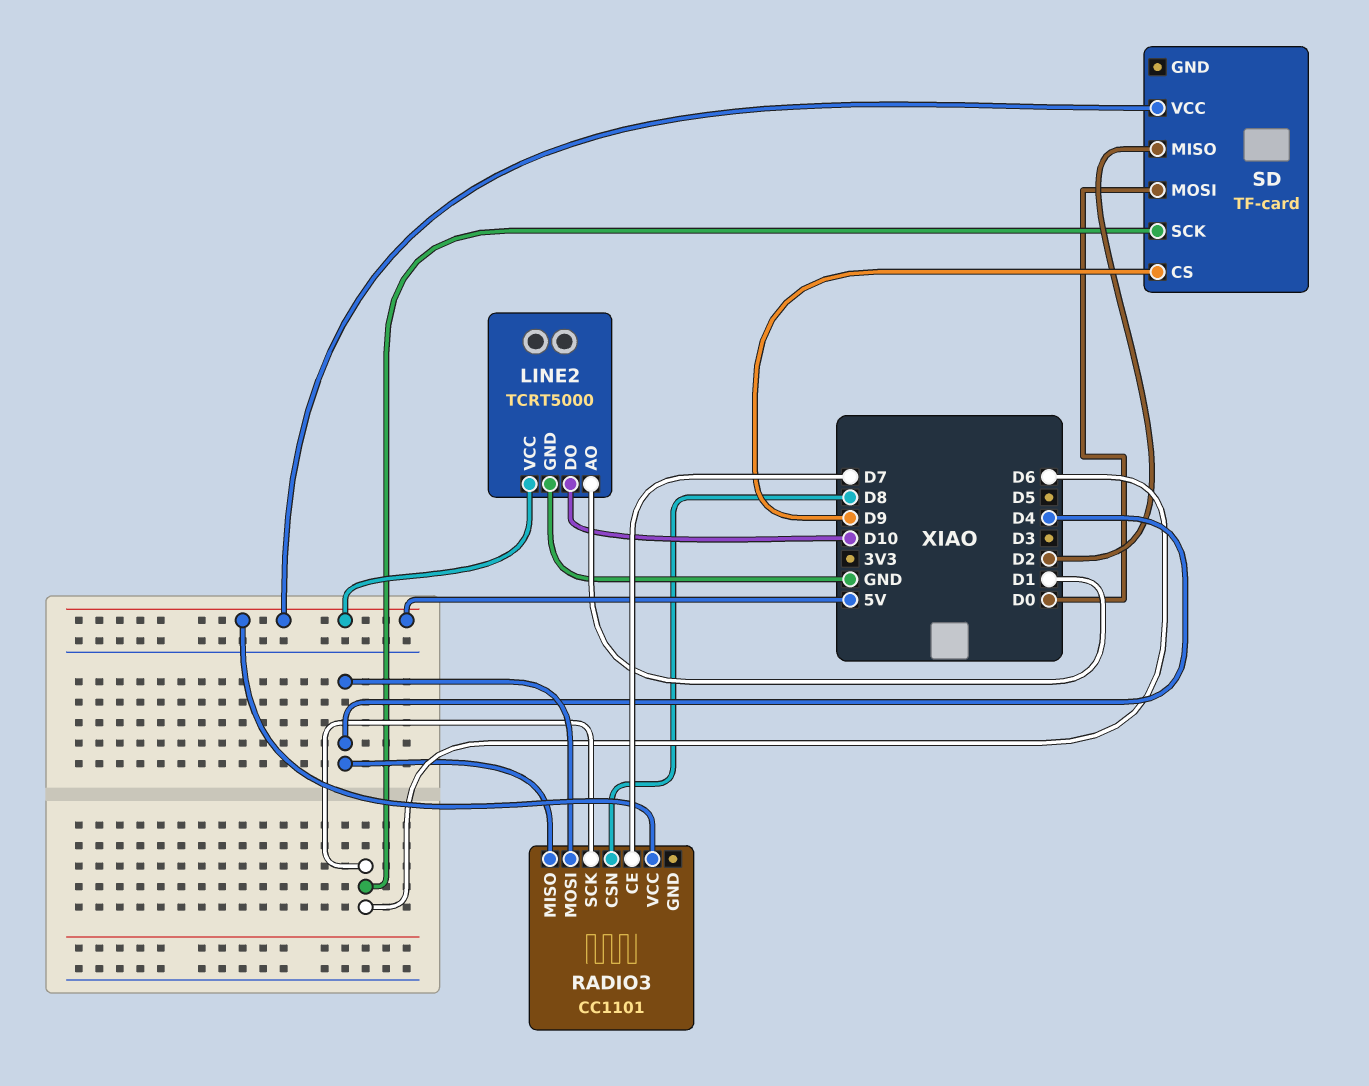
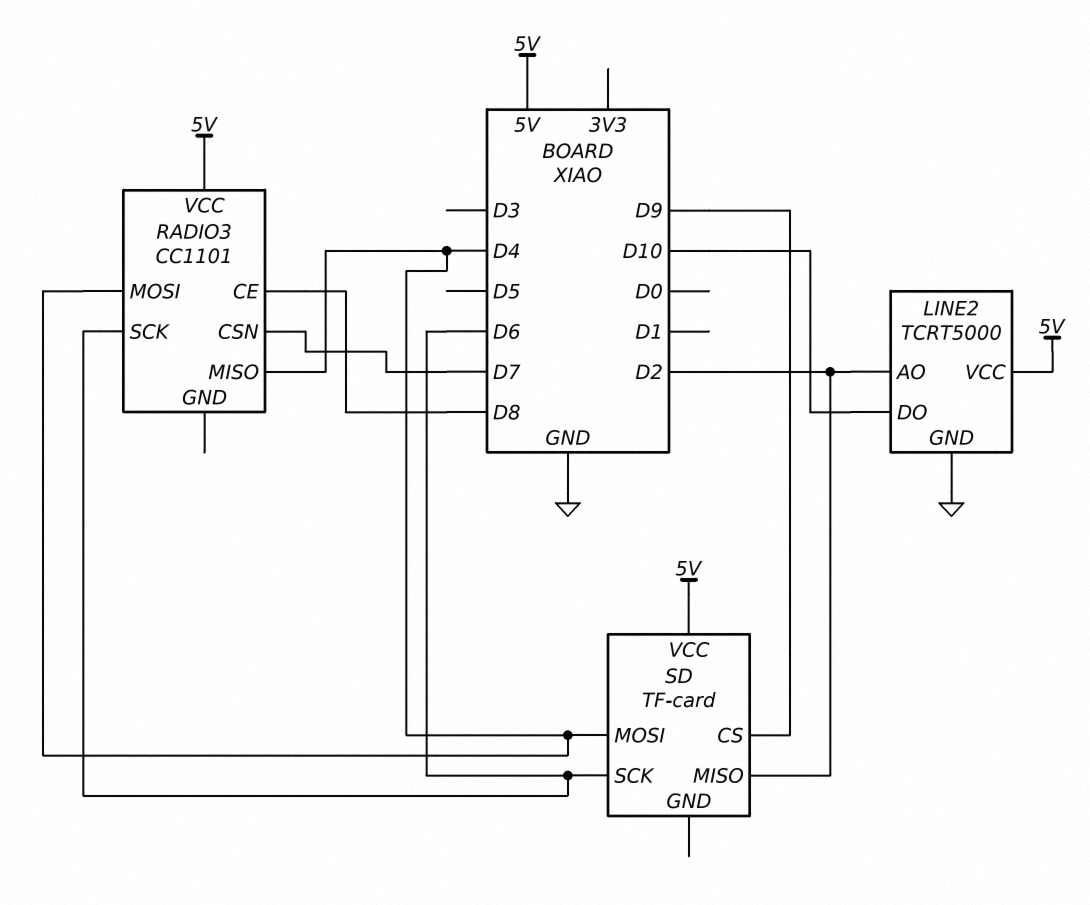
LINE2 pin AO: D1 -> D2
RADIO3 pin CE: D7 -> D8
RADIO3 pin CSN: D8 -> D7
SD pin MOSI: D0 -> D4

